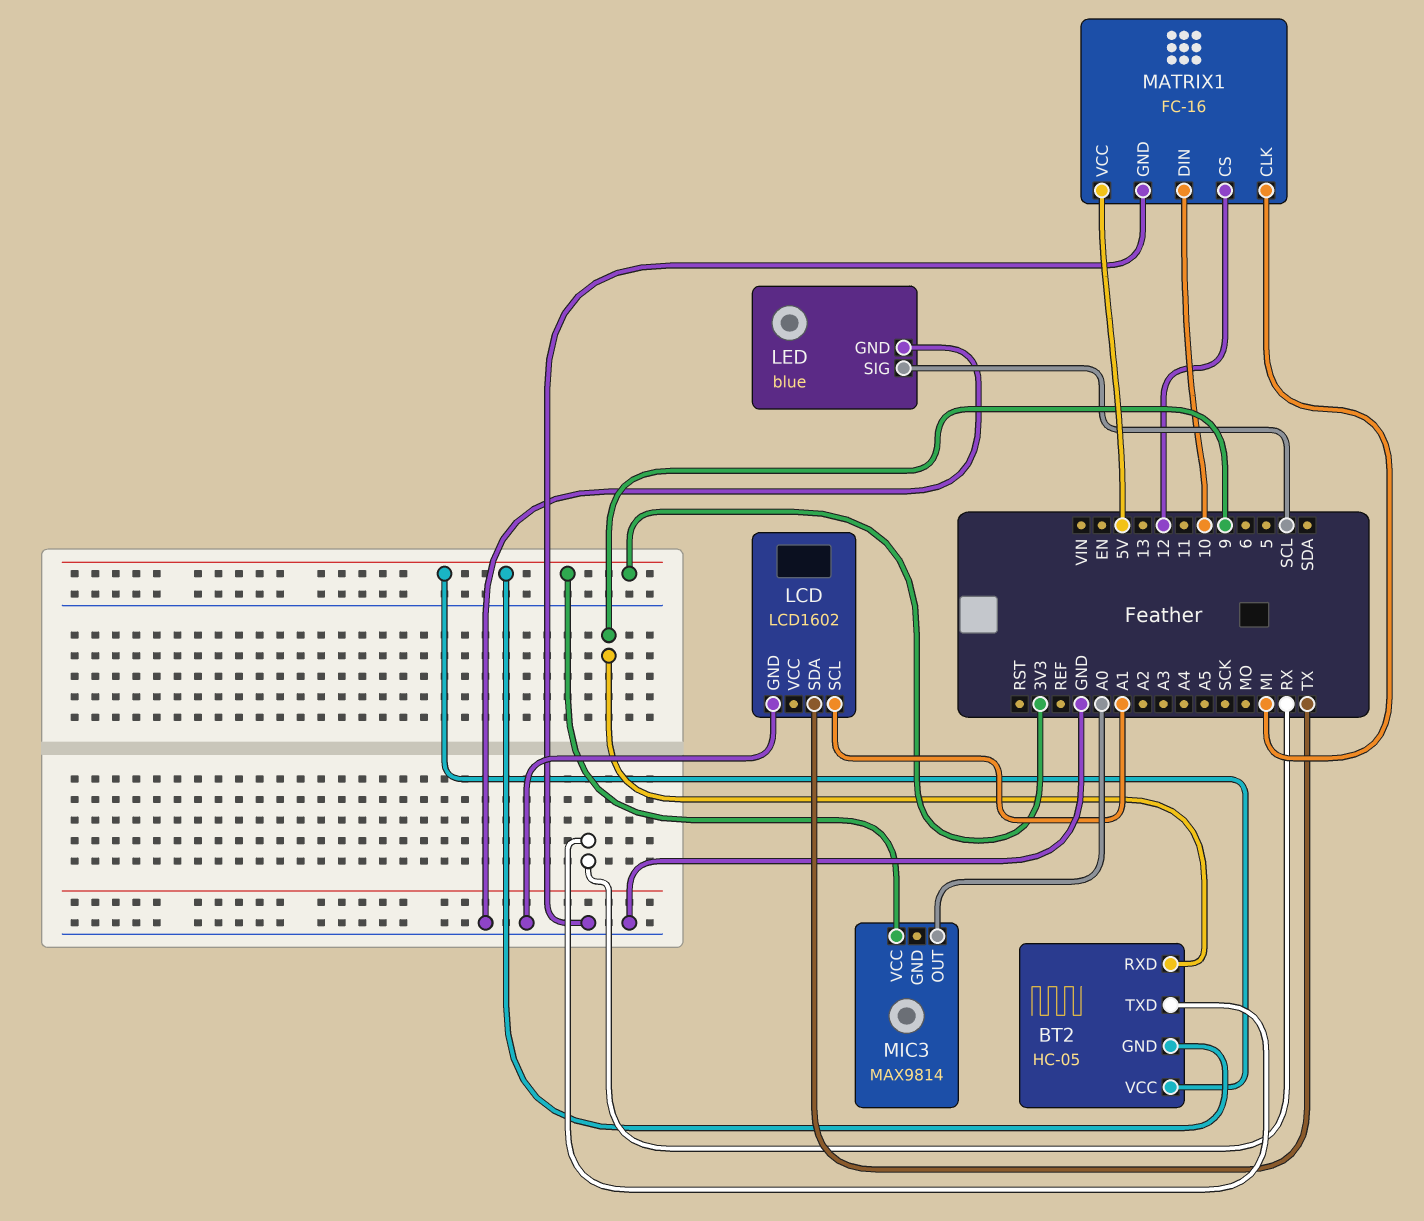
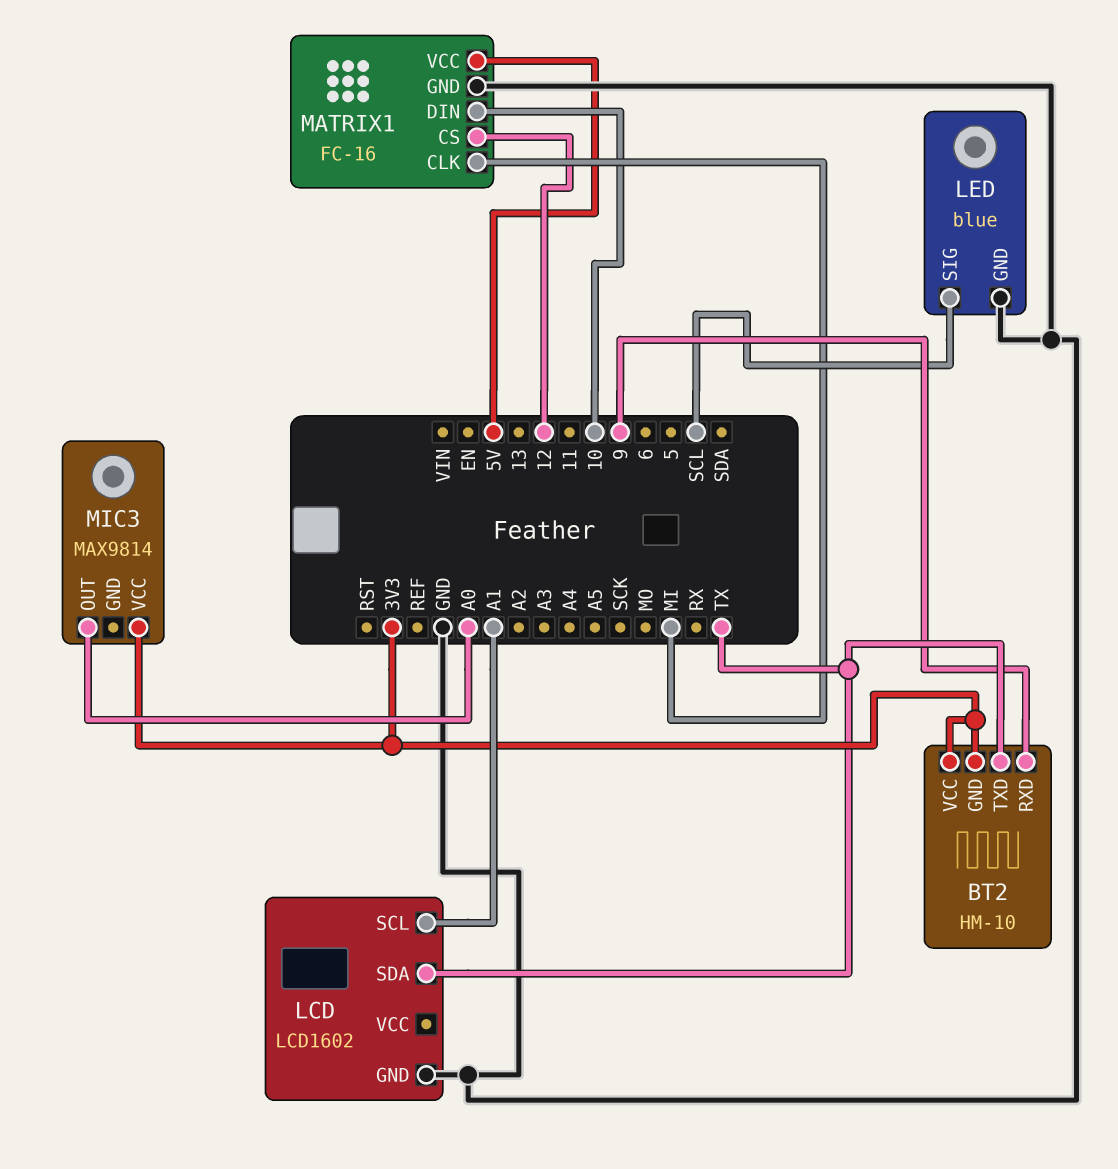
BT2: HC-05 -> HM-10
BT2 pin TXD: RX -> TX

